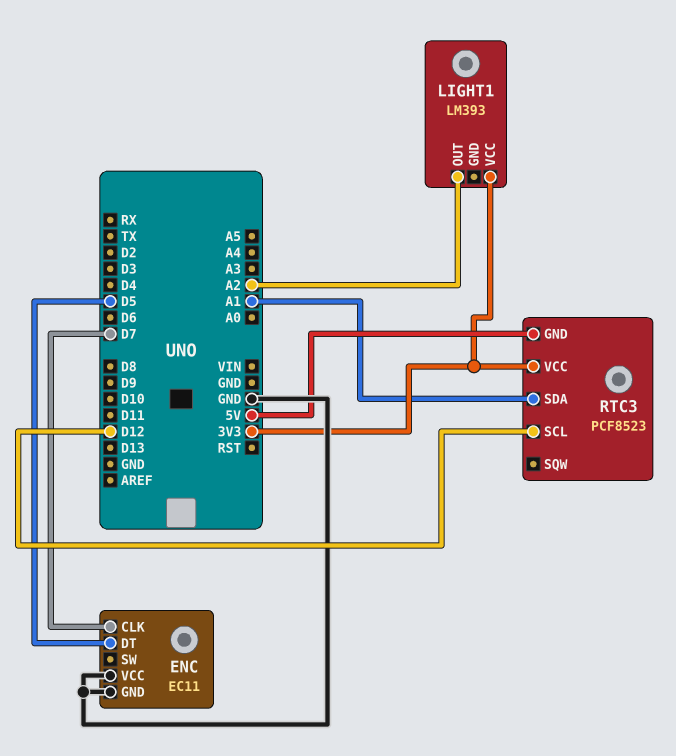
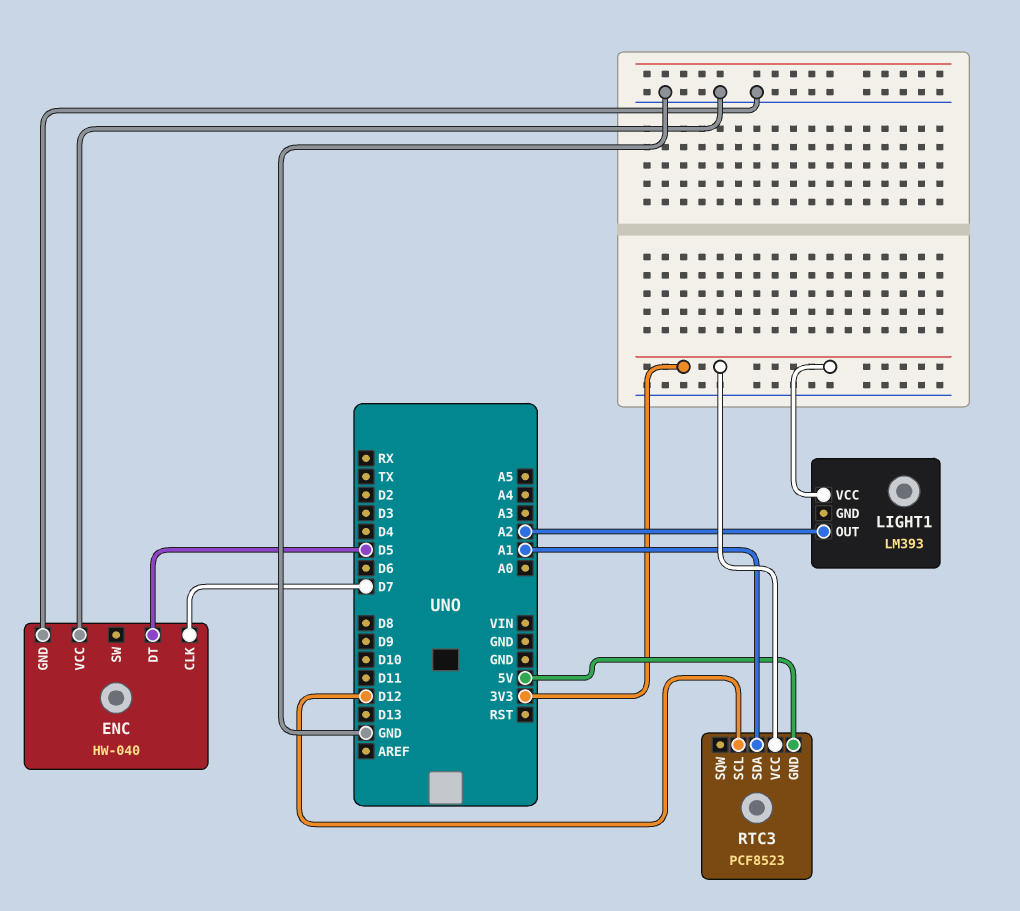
ENC: EC11 -> HW-040

